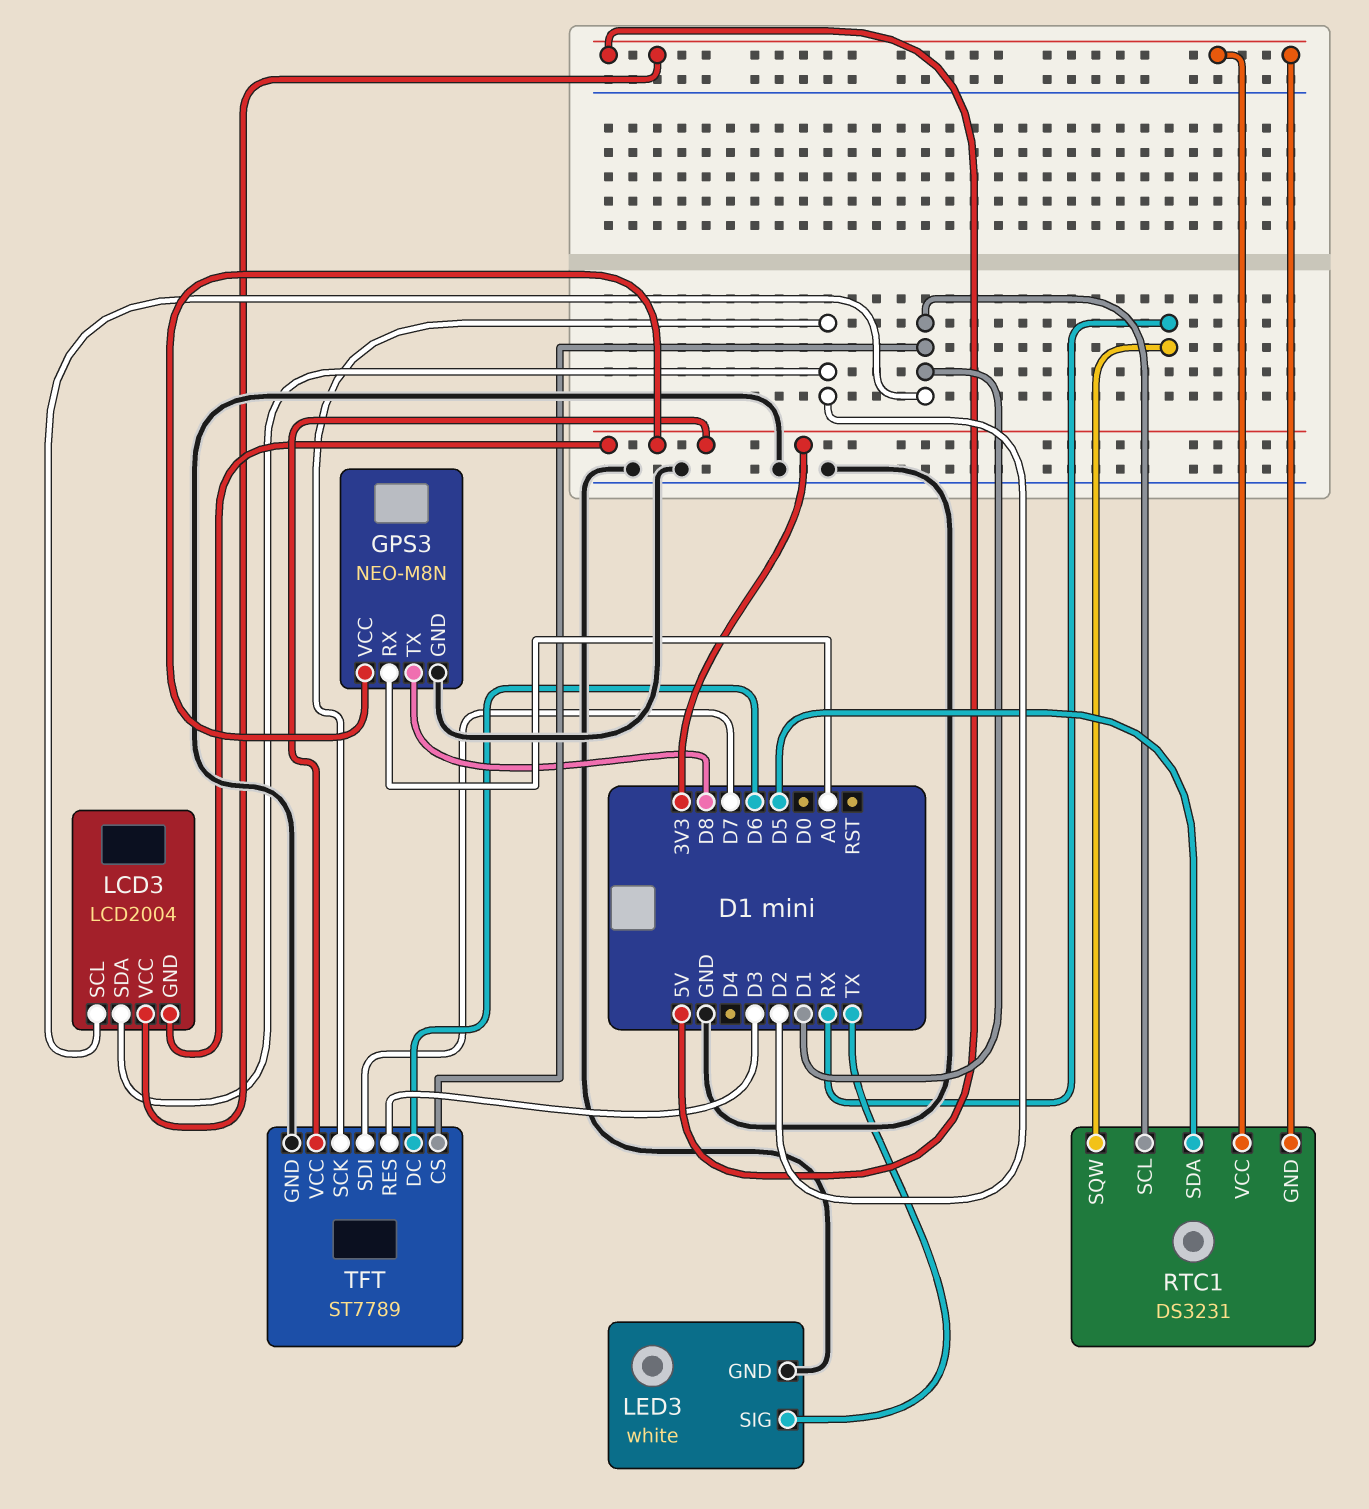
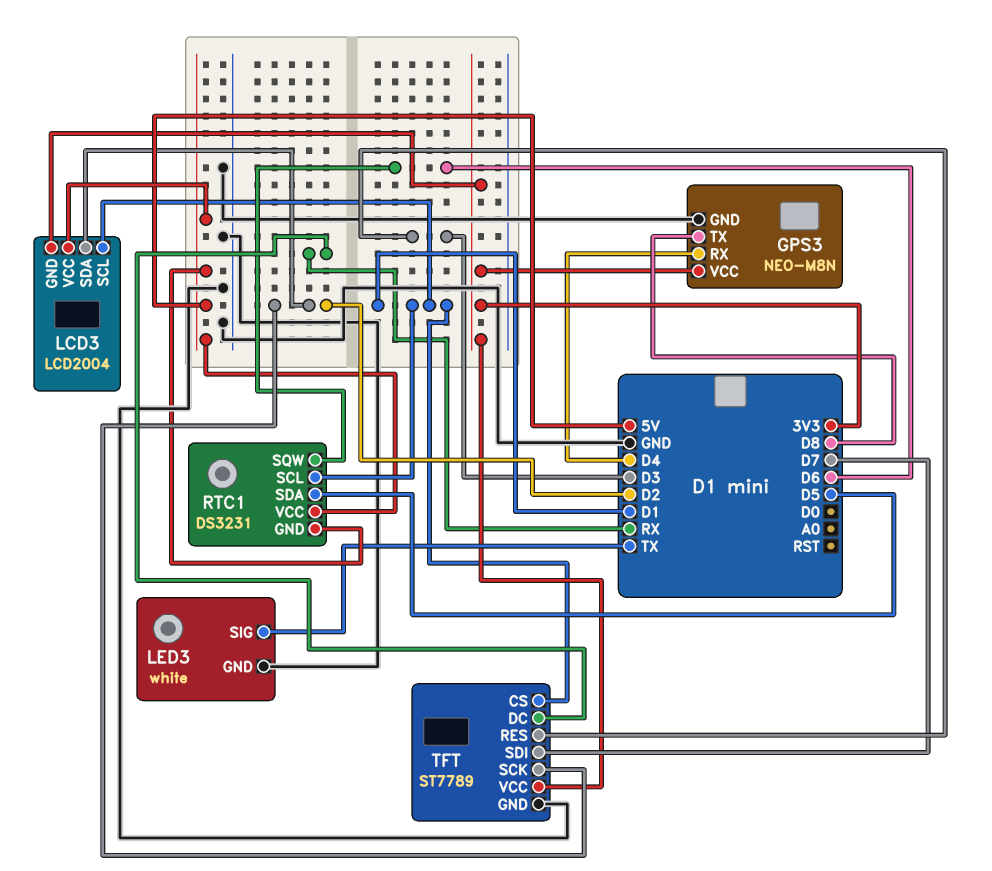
GPS3 pin RX: A0 -> D4
RTC1 pin SQW: RX -> D6
TFT pin DC: D6 -> RX

